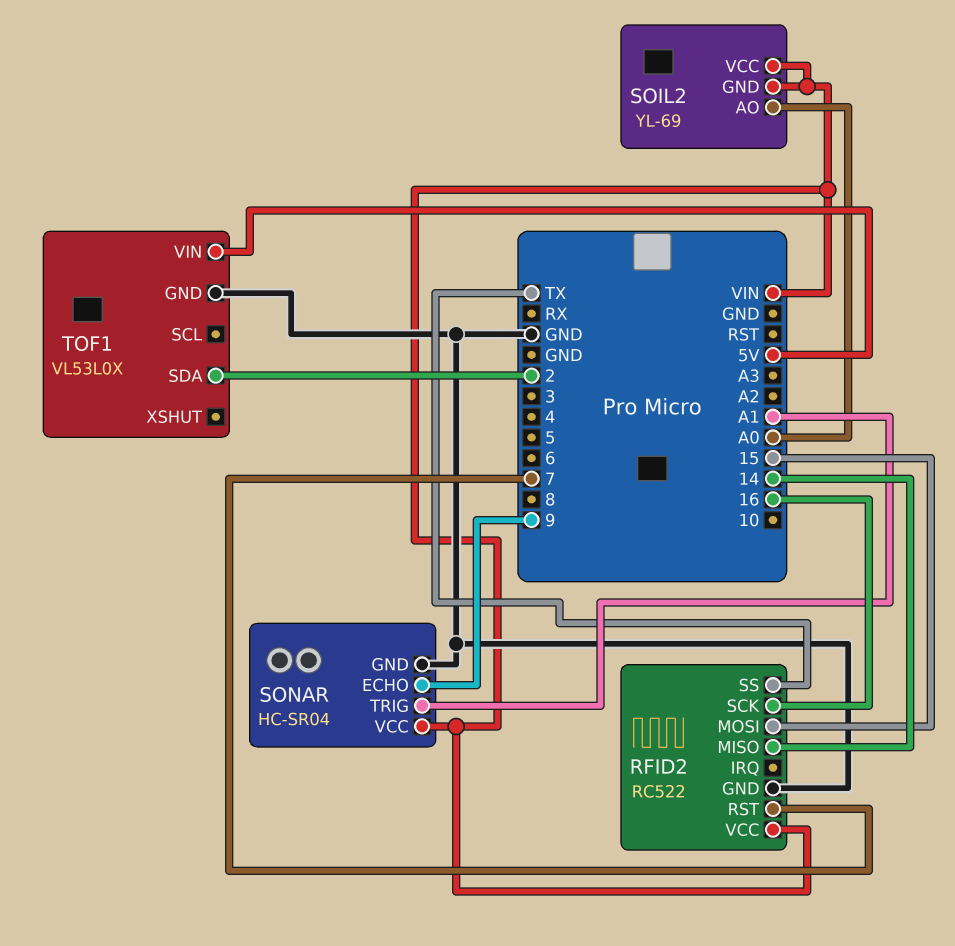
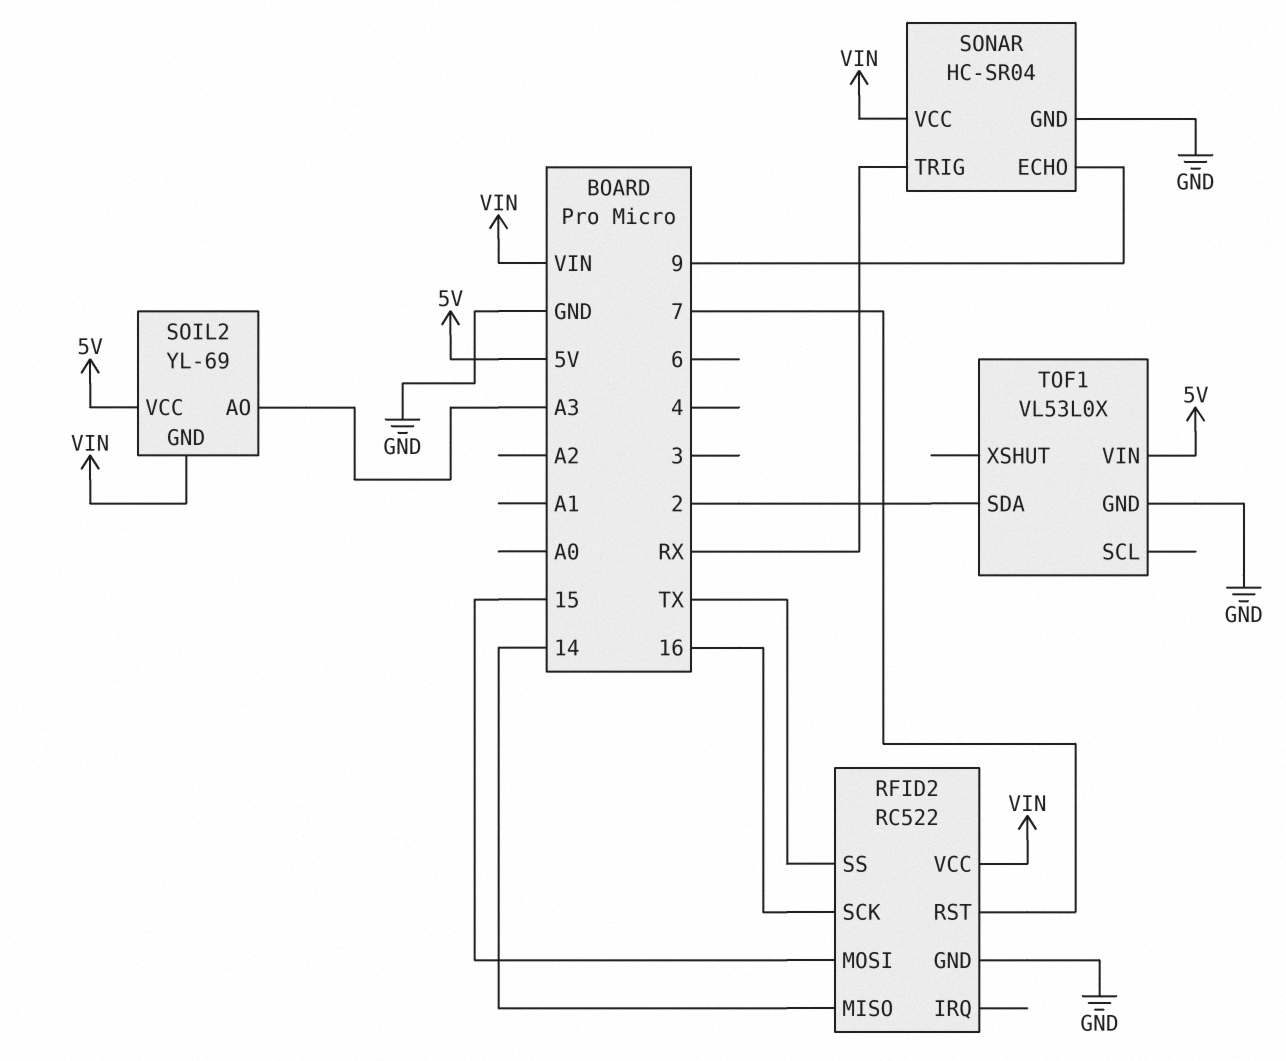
SOIL2 pin AO: A0 -> A3
SOIL2 pin VCC: VIN -> 5V
SONAR pin TRIG: A1 -> RX

